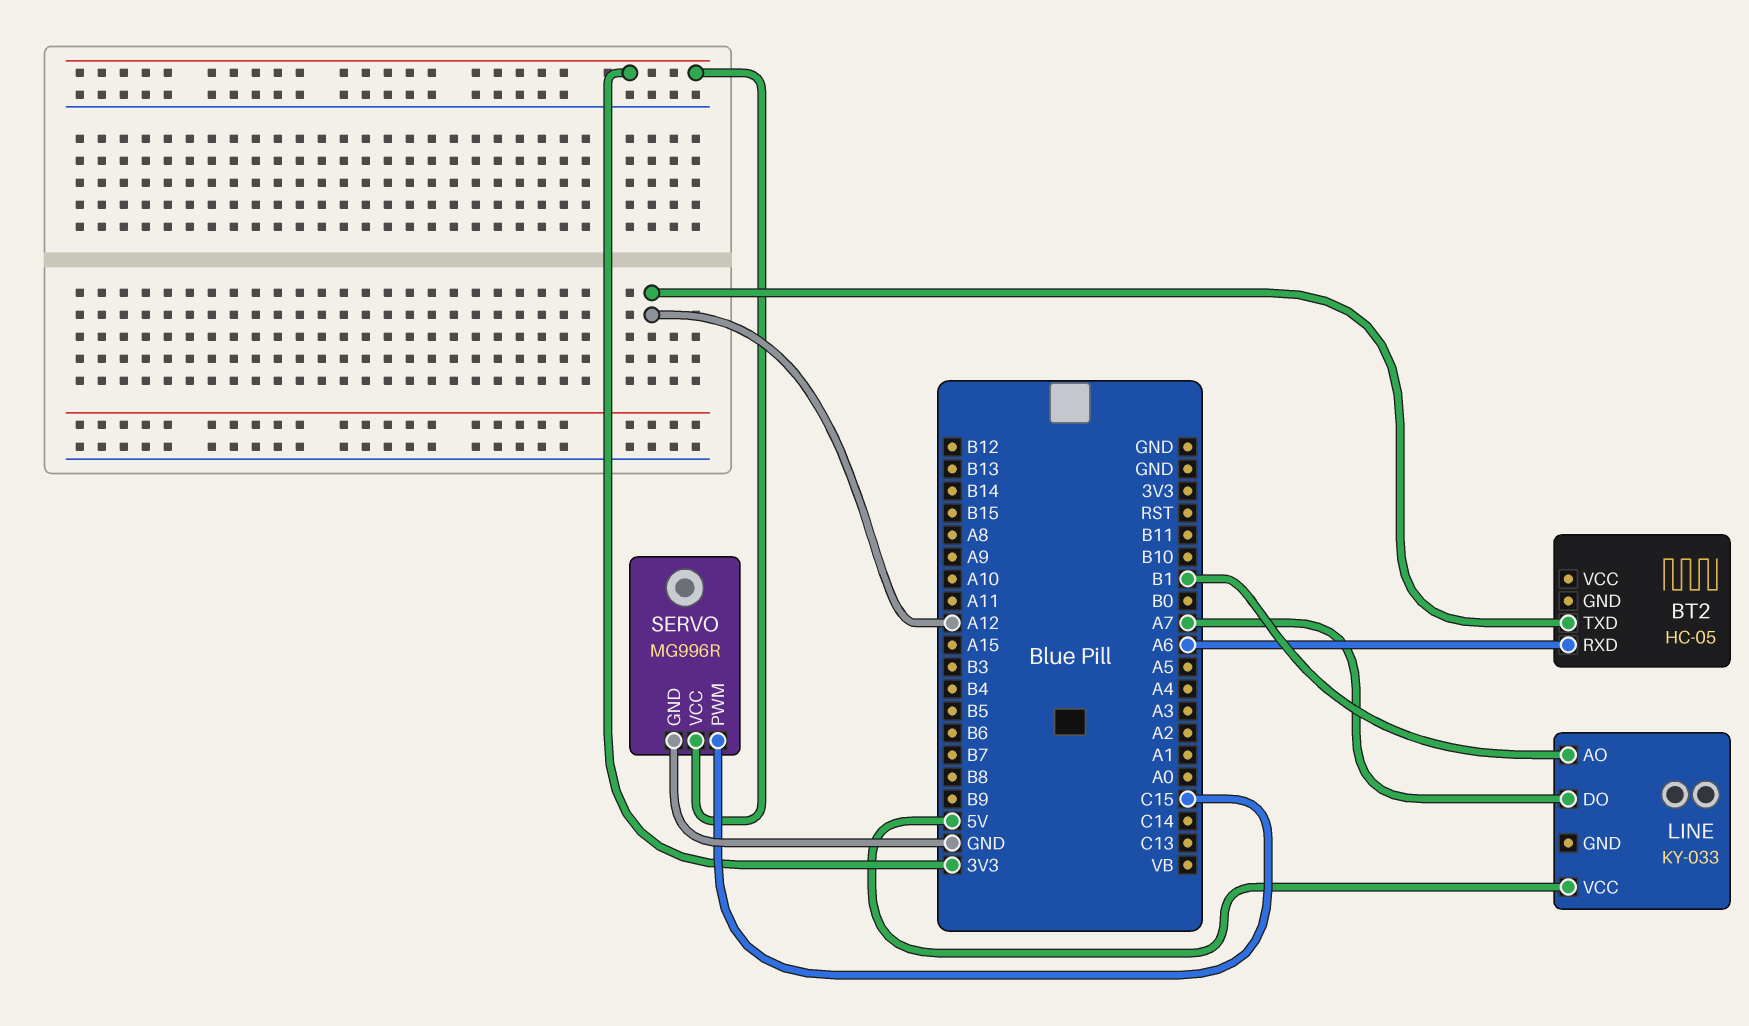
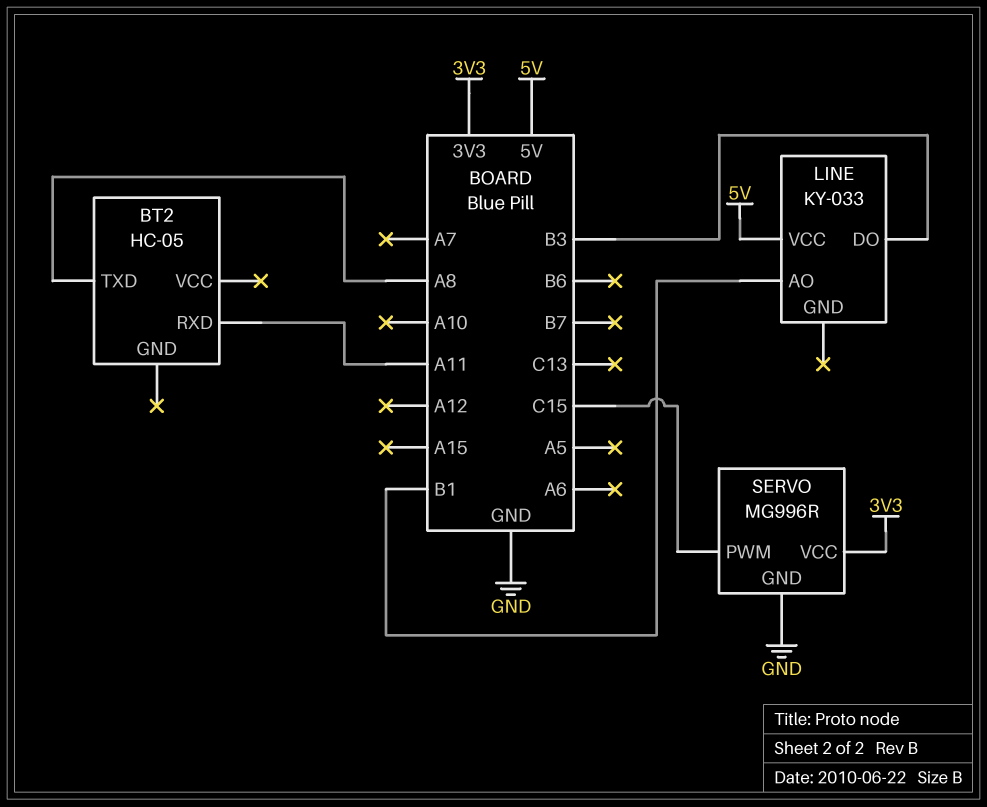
BT2 pin RXD: A6 -> A11
BT2 pin TXD: A12 -> A8
LINE pin DO: A7 -> B3

